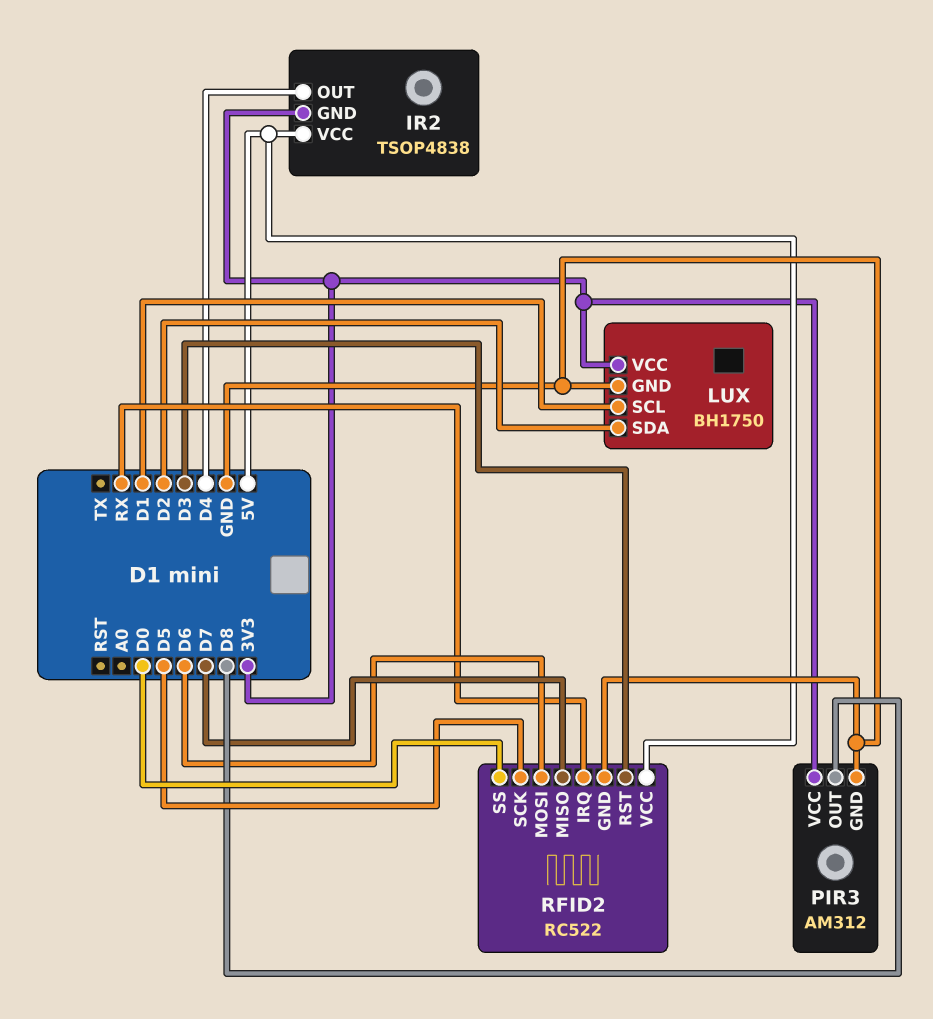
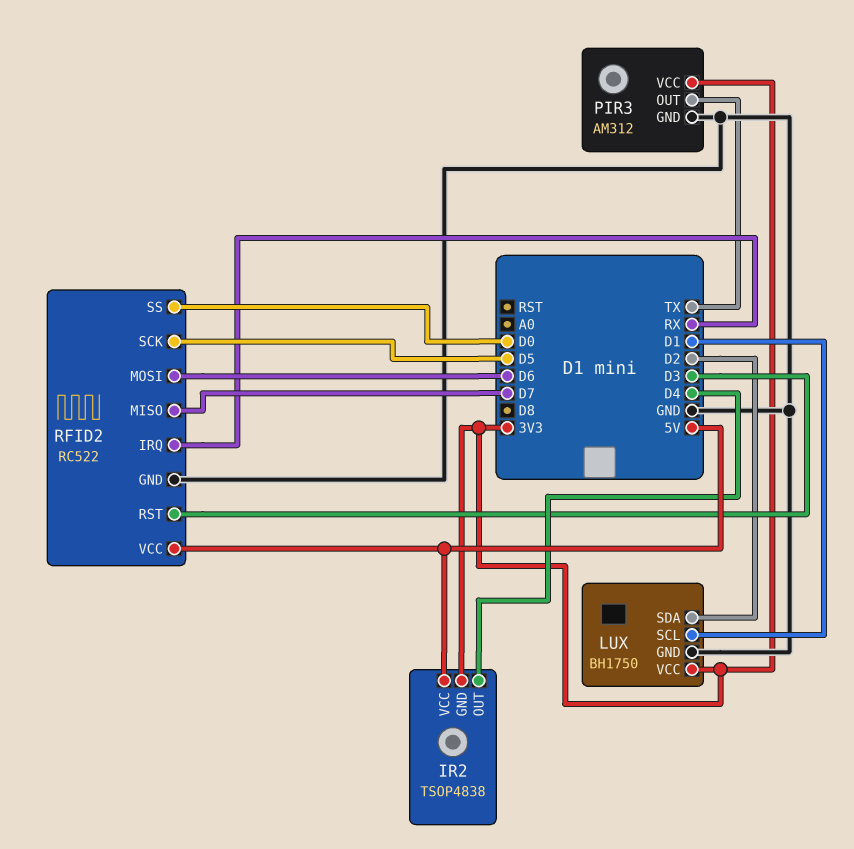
PIR3 pin OUT: D8 -> TX

